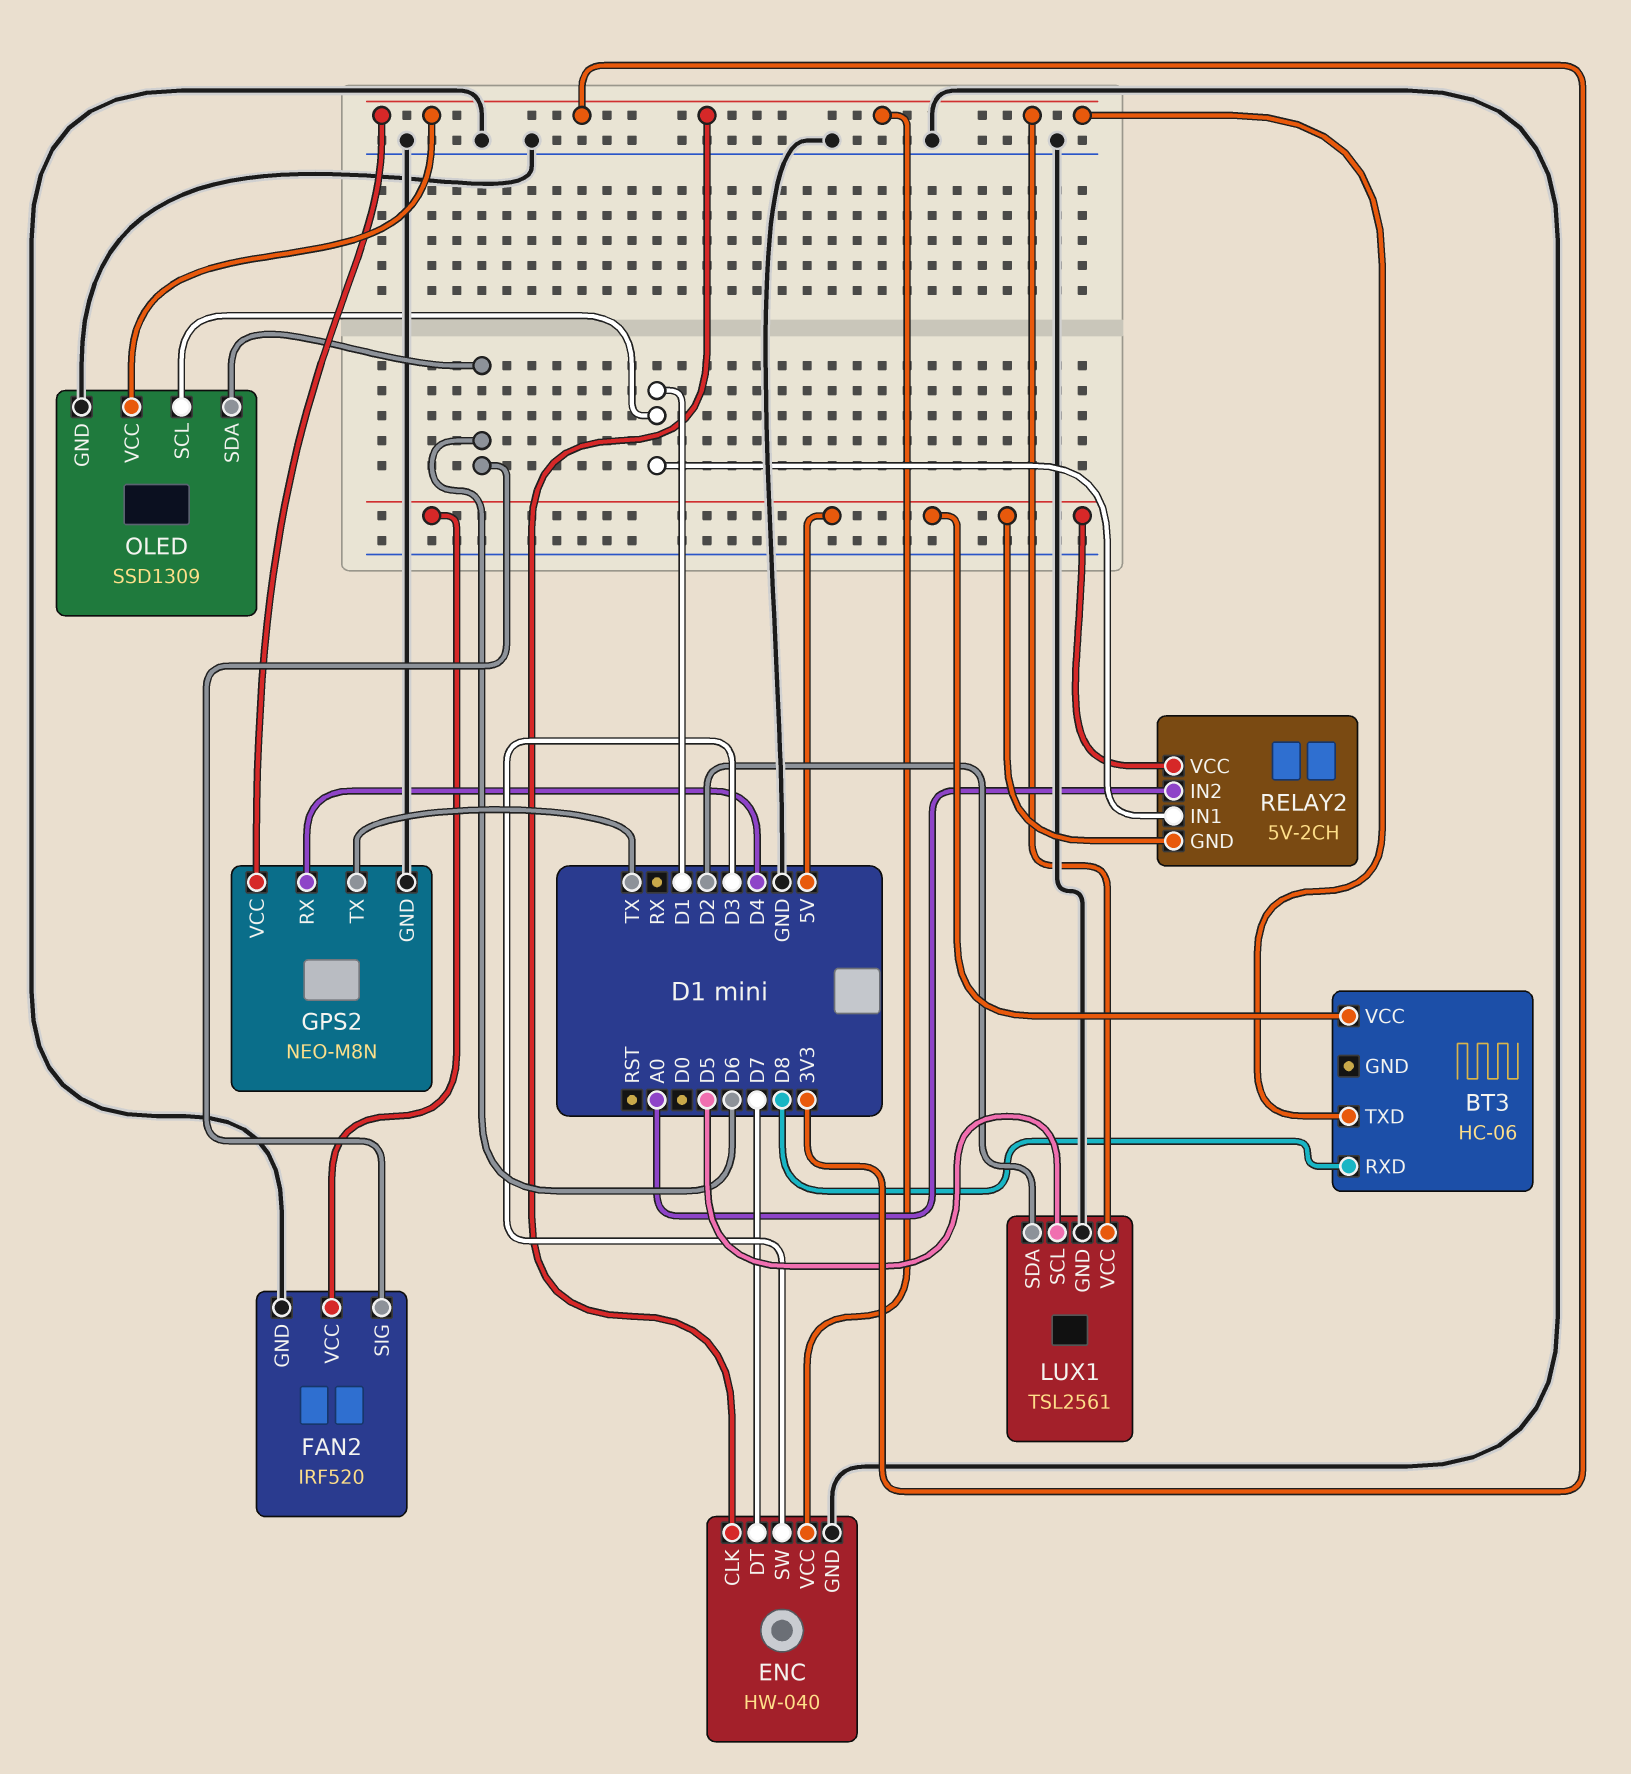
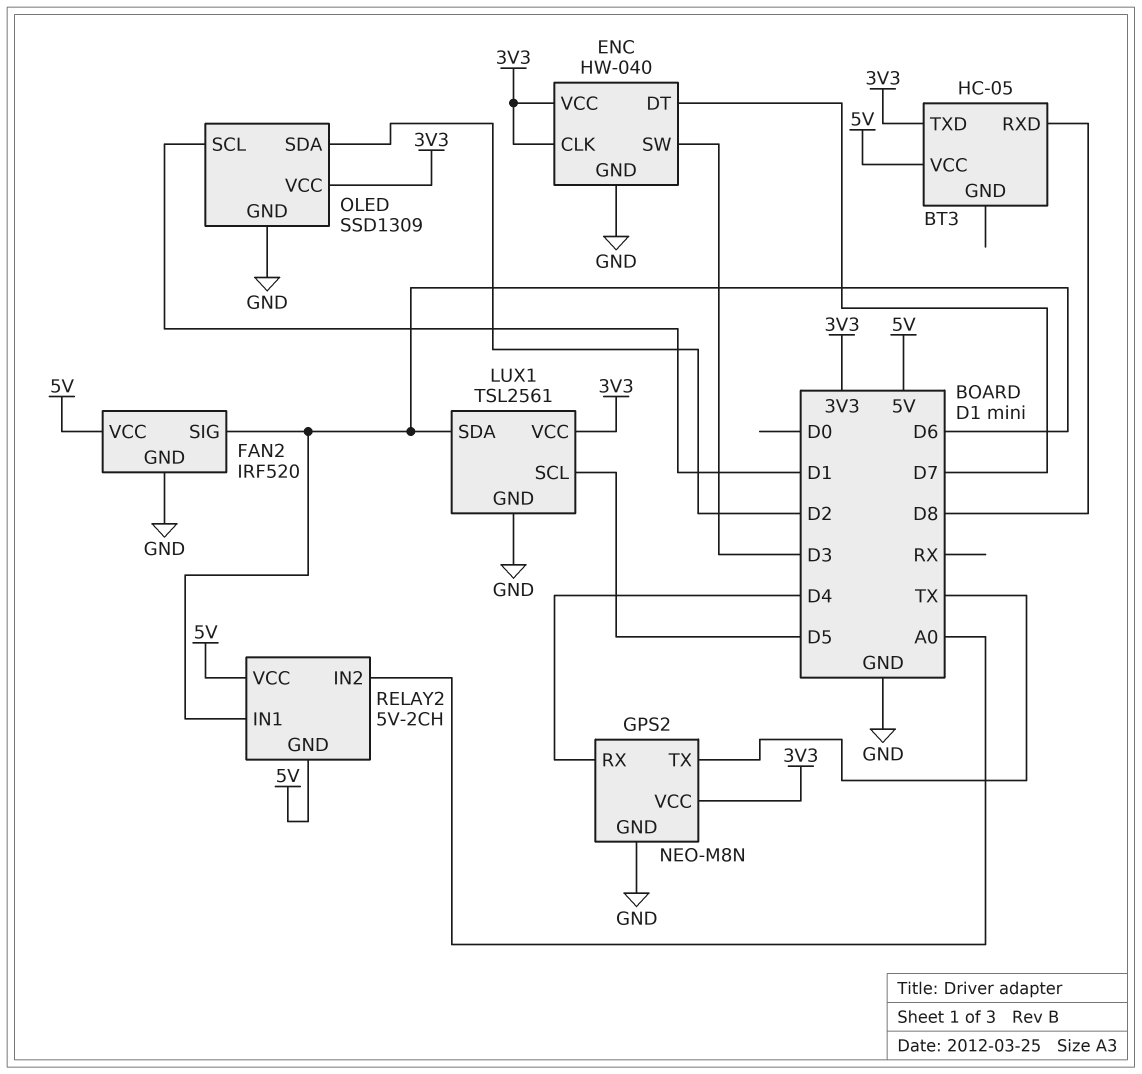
BT3: HC-06 -> HC-05
LUX1 pin SDA: D2 -> D6
OLED pin SDA: D6 -> D2
RELAY2 pin IN1: D1 -> D6

